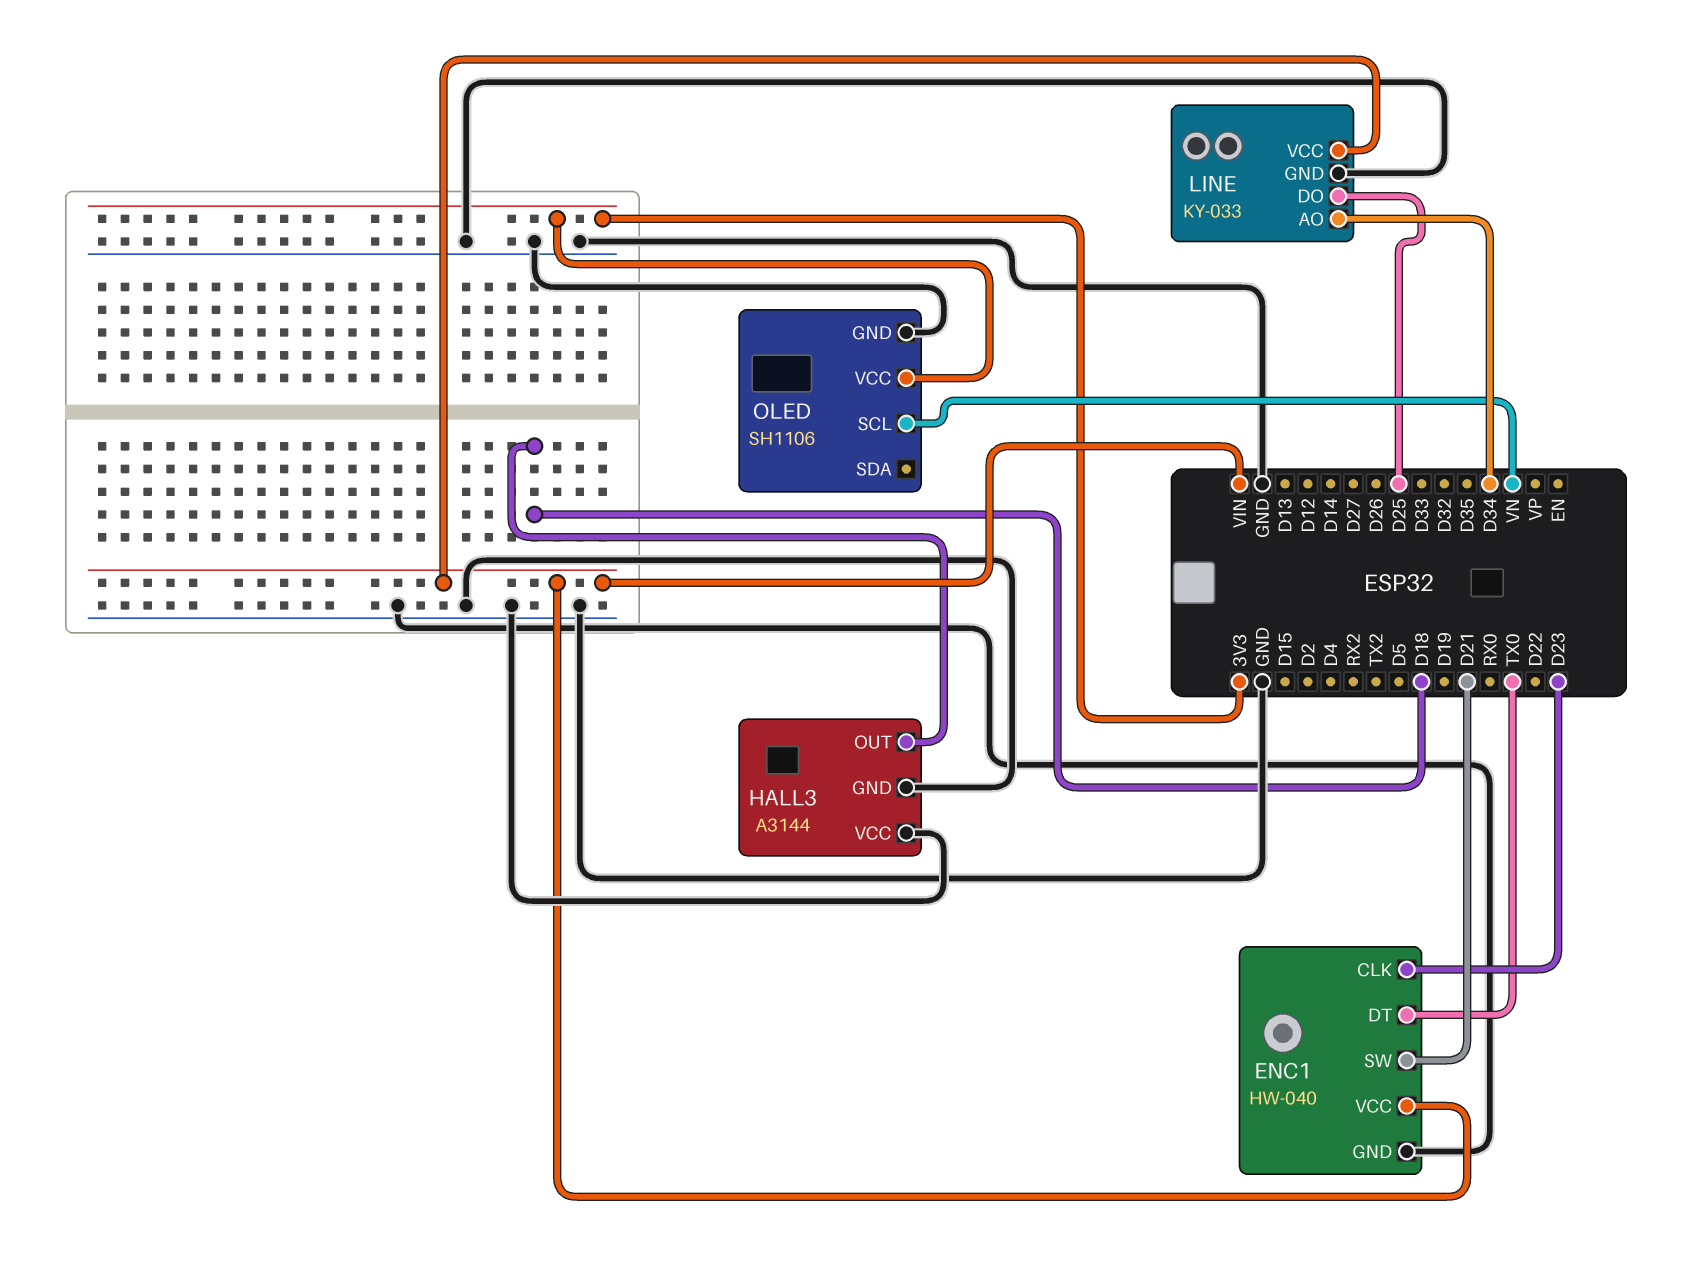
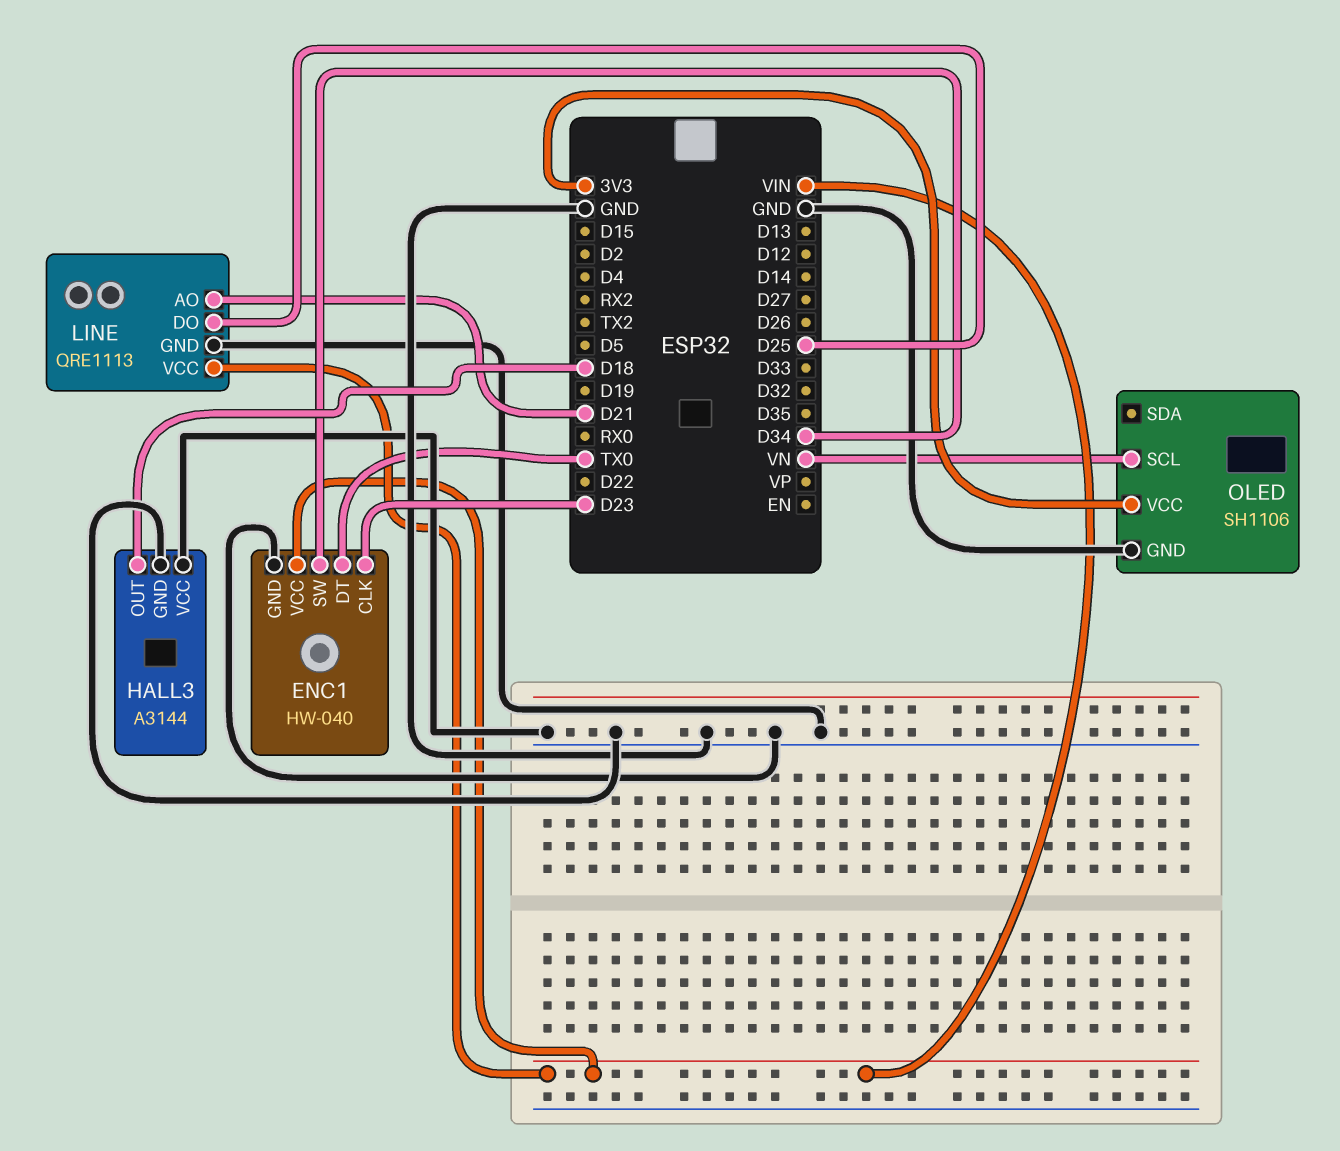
ENC1 pin SW: D21 -> D34
LINE: KY-033 -> QRE1113
LINE pin AO: D34 -> D21

